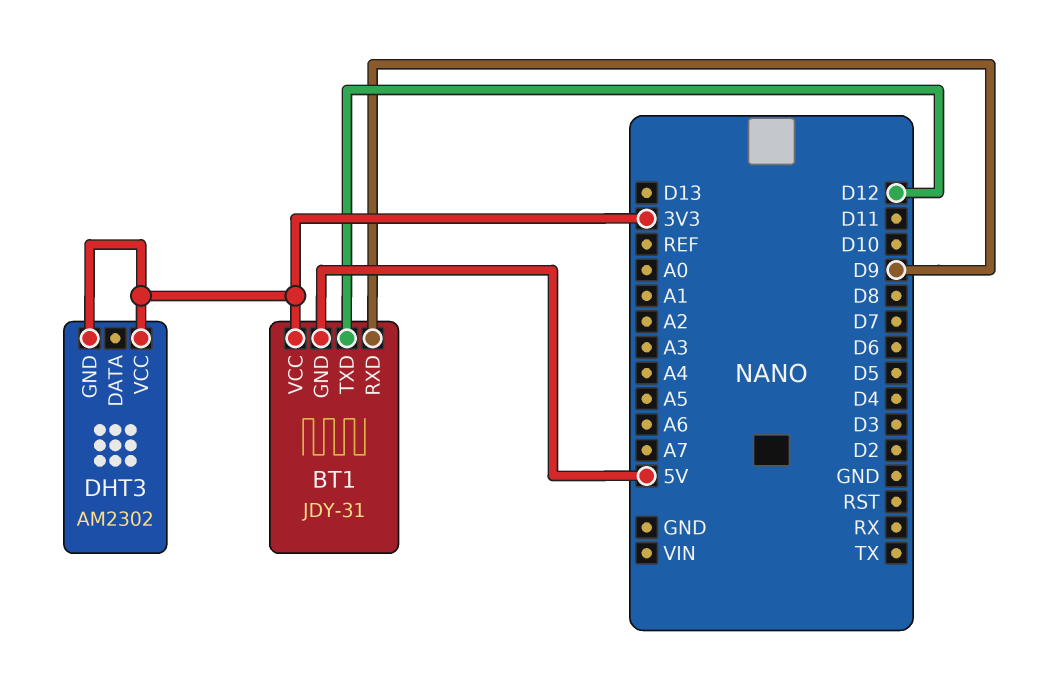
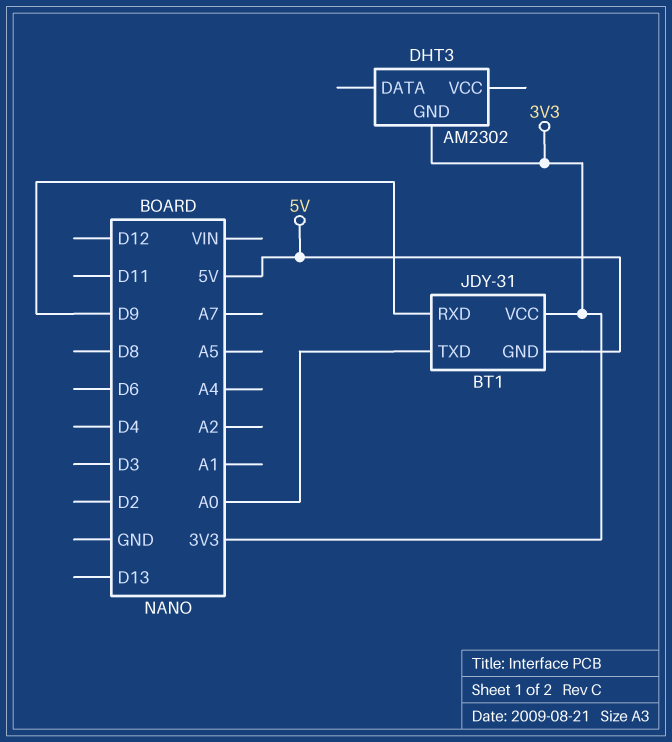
BT1 pin TXD: D12 -> A0
DHT3 pin VCC: 3V3 -> none

